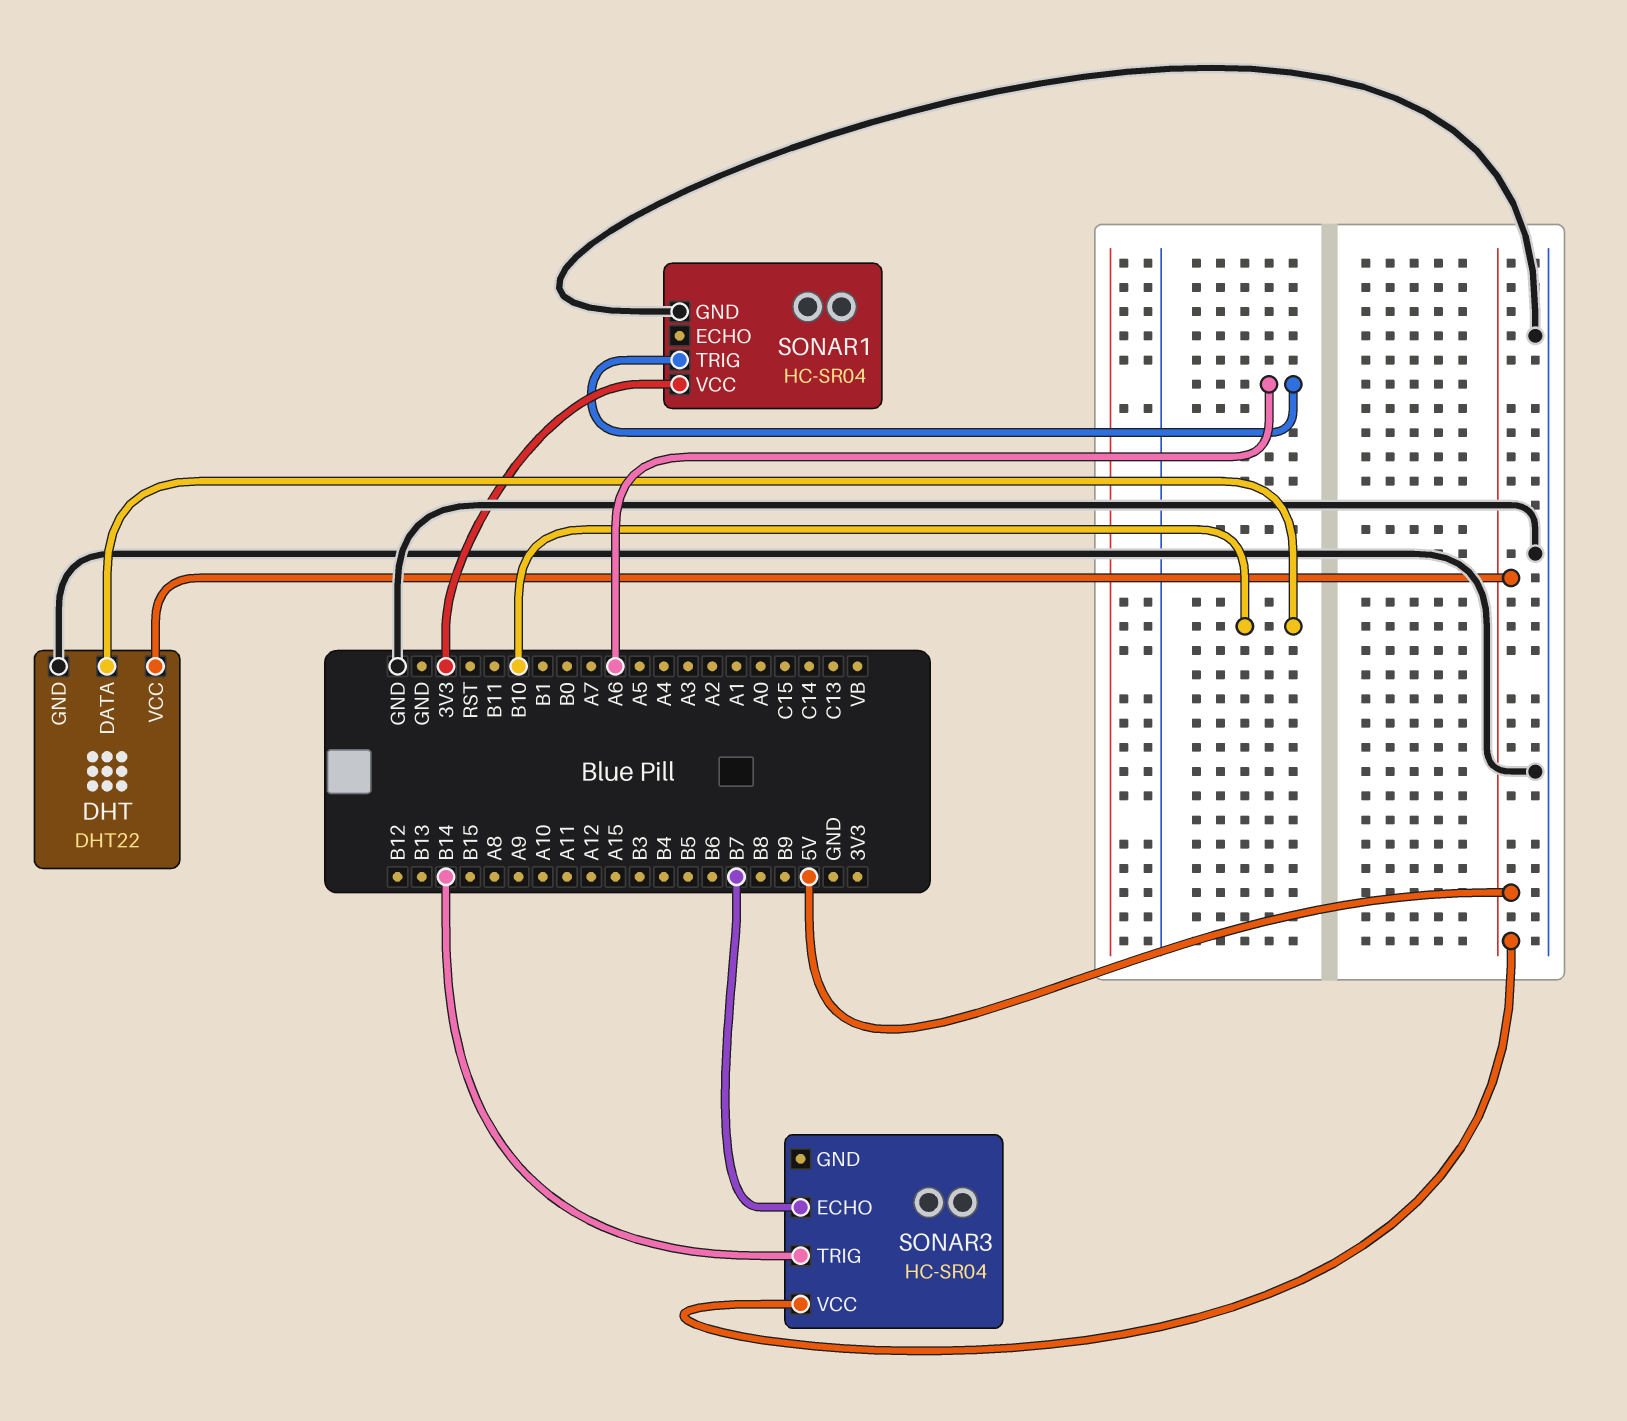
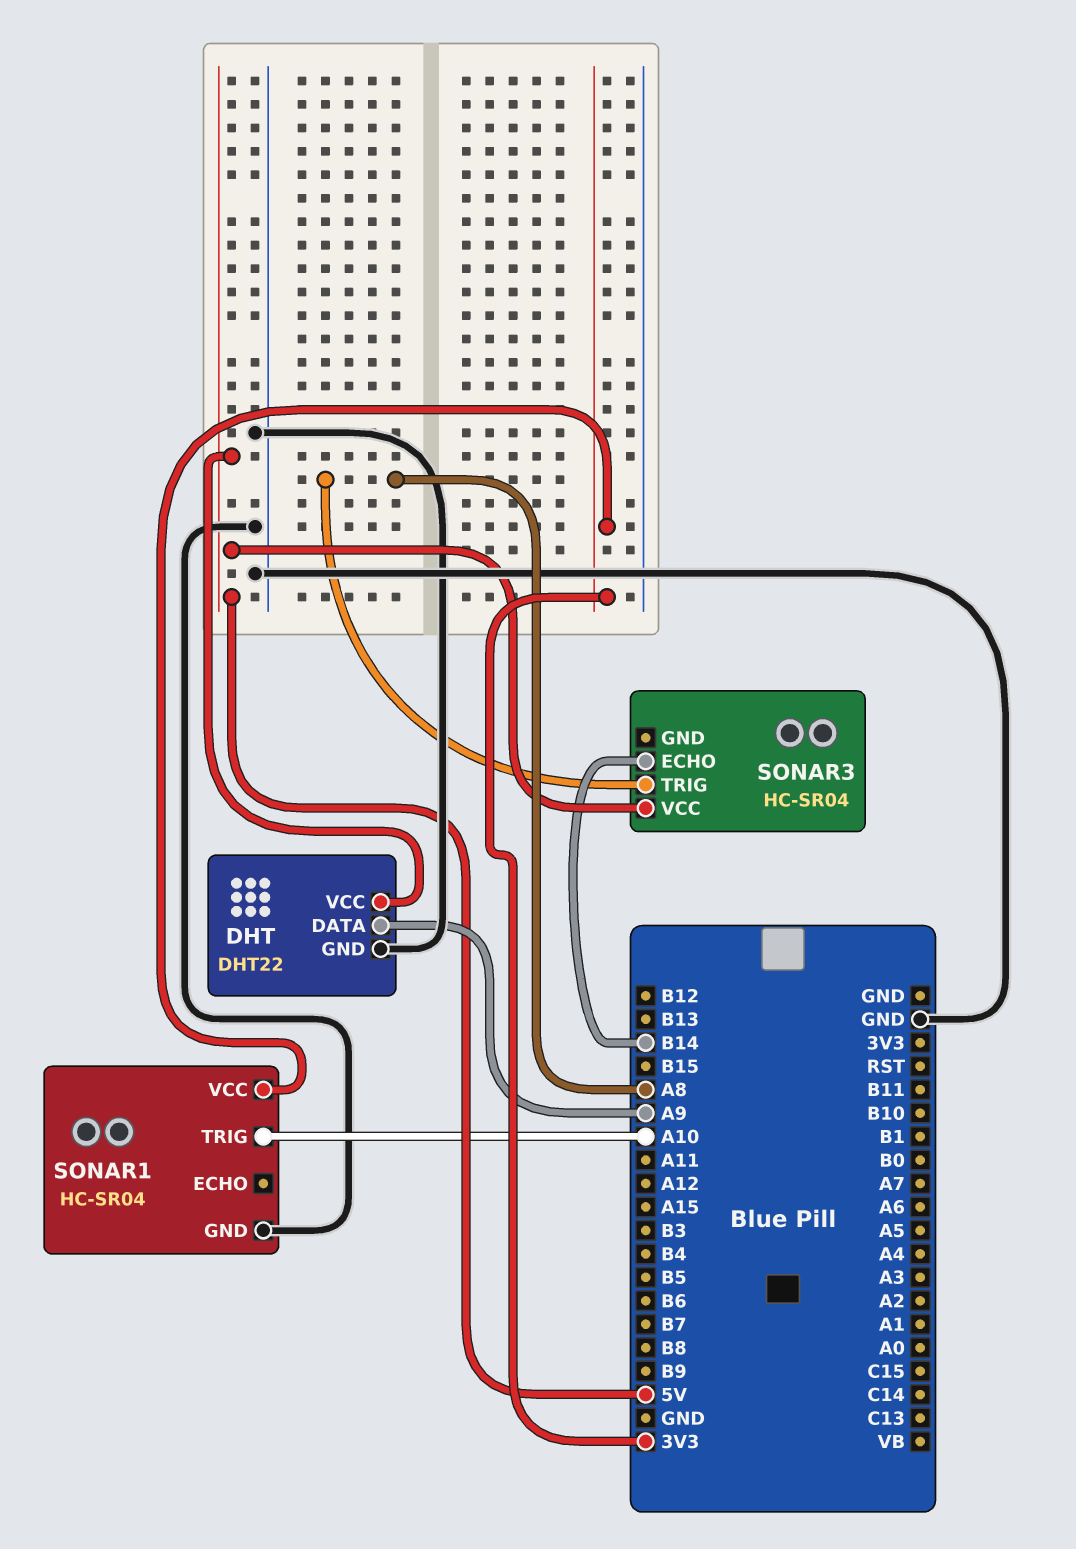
DHT pin DATA: B10 -> A9
SONAR1 pin TRIG: A6 -> A10
SONAR3 pin ECHO: B7 -> B14
SONAR3 pin TRIG: B14 -> A8

